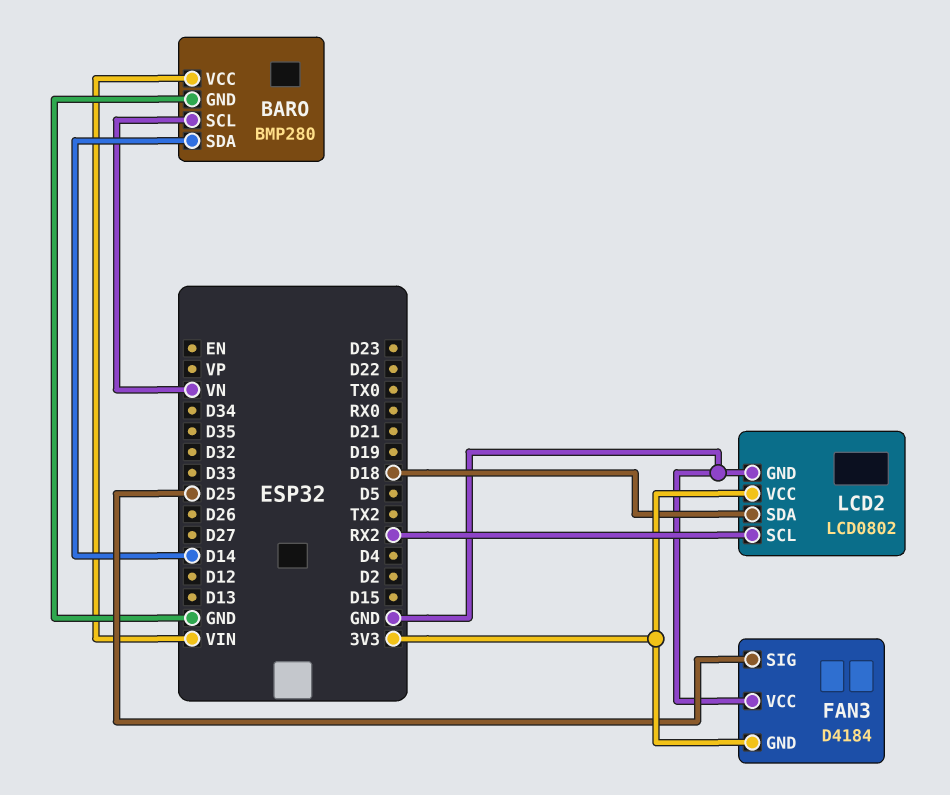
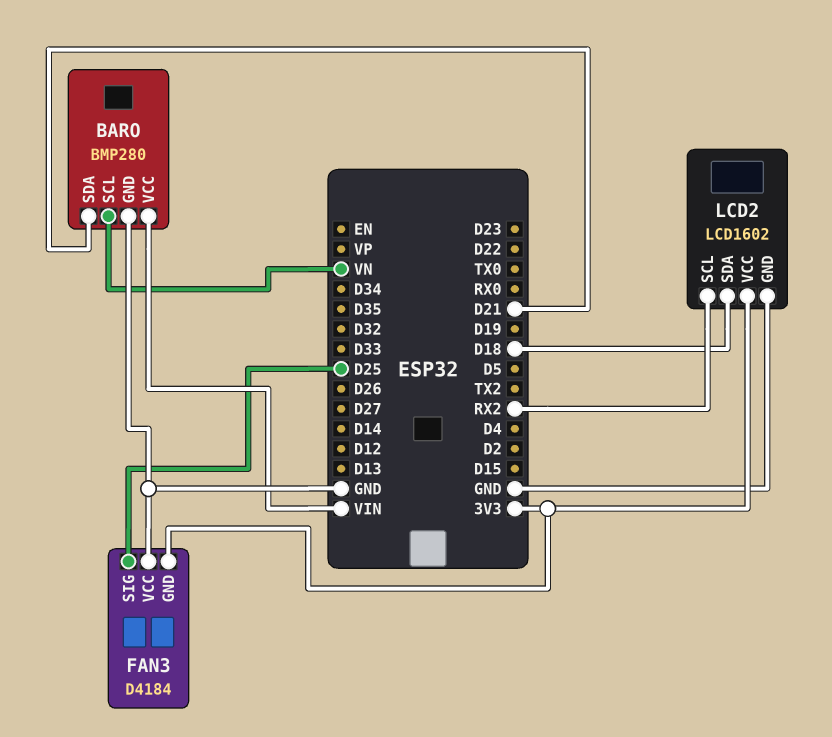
BARO pin SDA: D14 -> D21
LCD2: LCD0802 -> LCD1602

